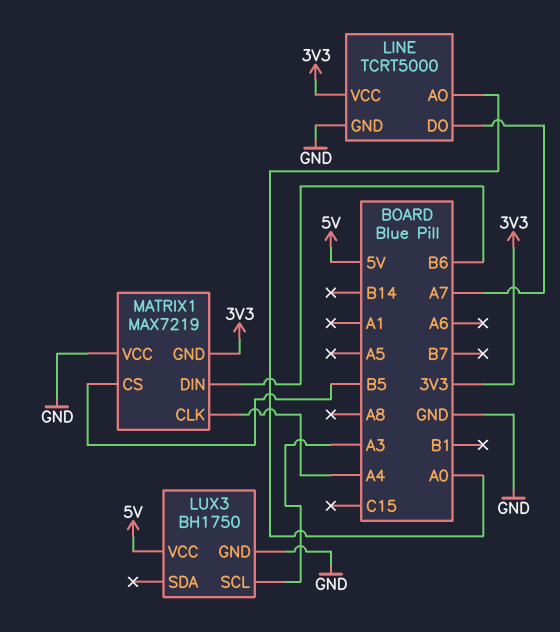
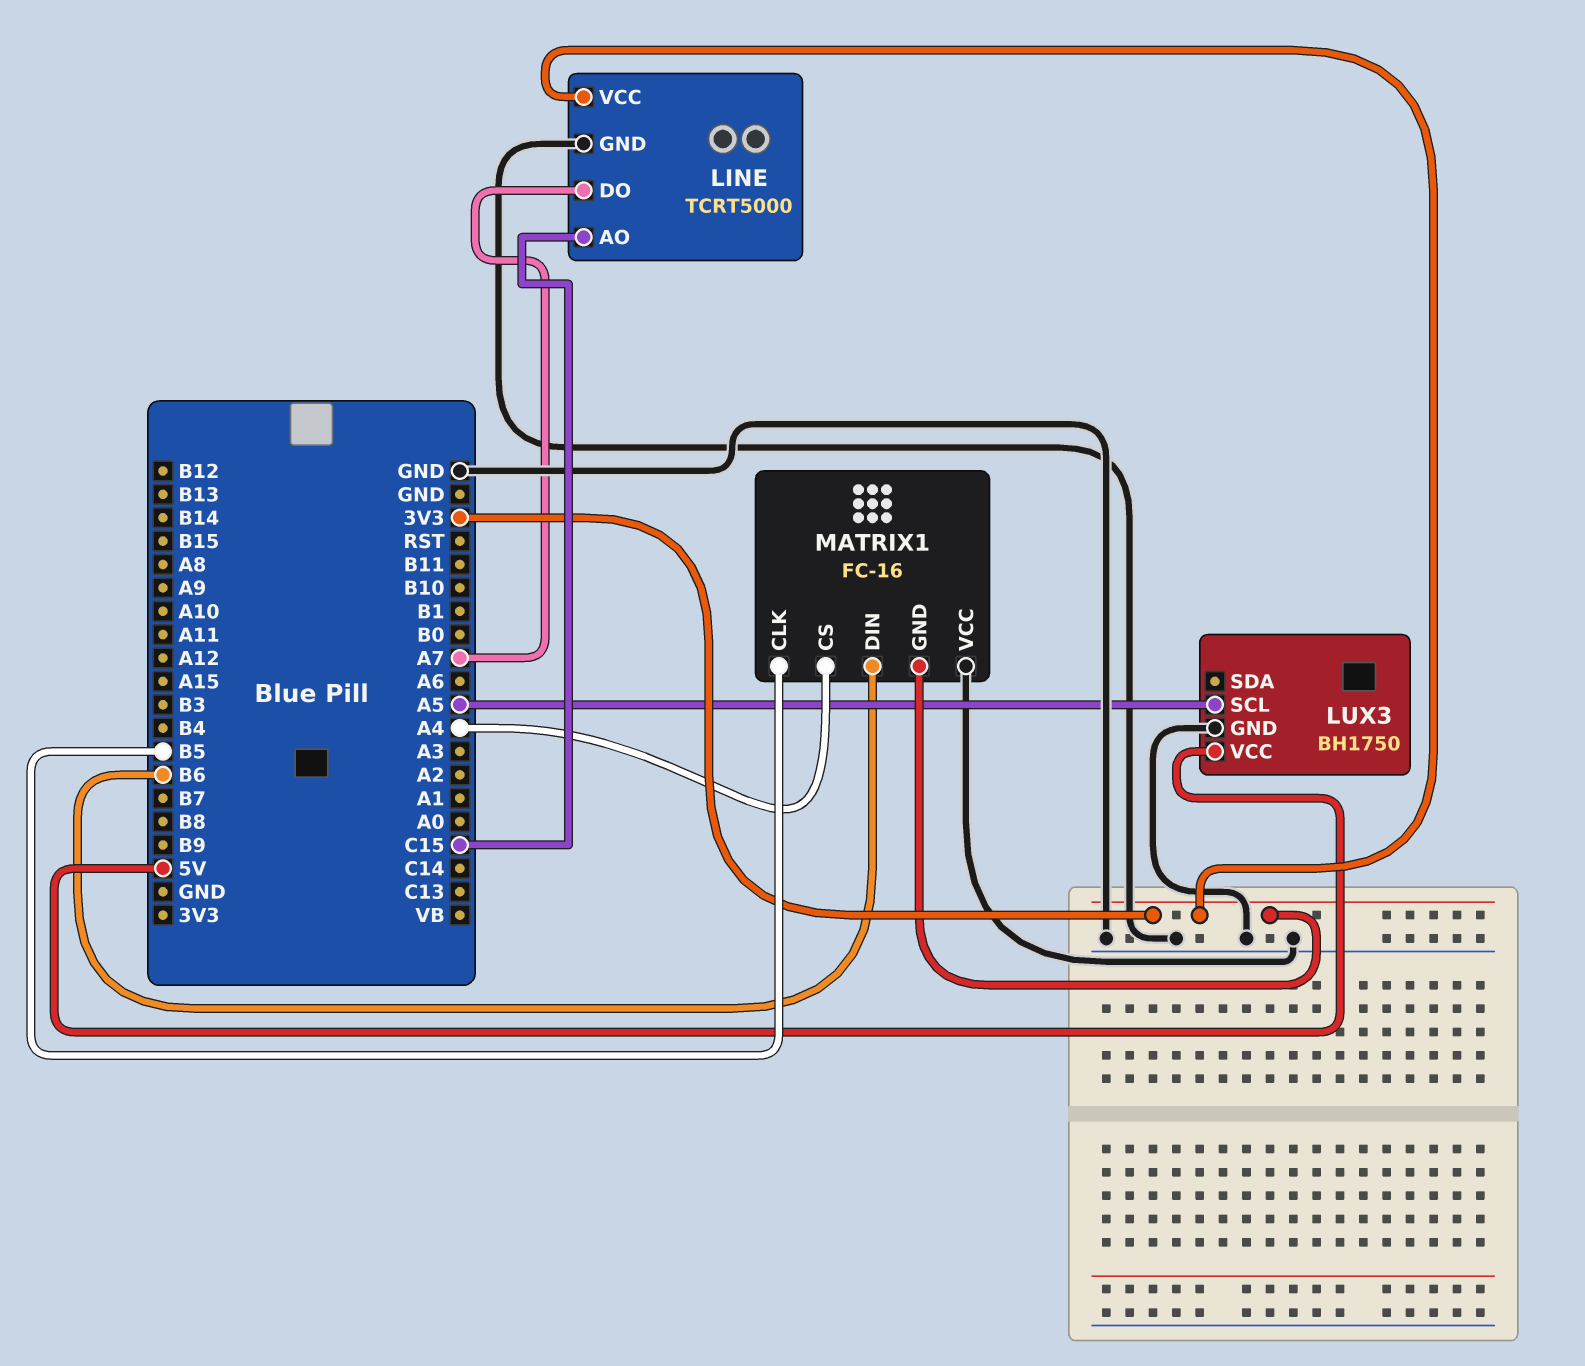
LINE pin AO: A0 -> C15
LUX3 pin SCL: A3 -> A5
MATRIX1: MAX7219 -> FC-16
MATRIX1 pin CLK: A4 -> B5
MATRIX1 pin CS: B5 -> A4

